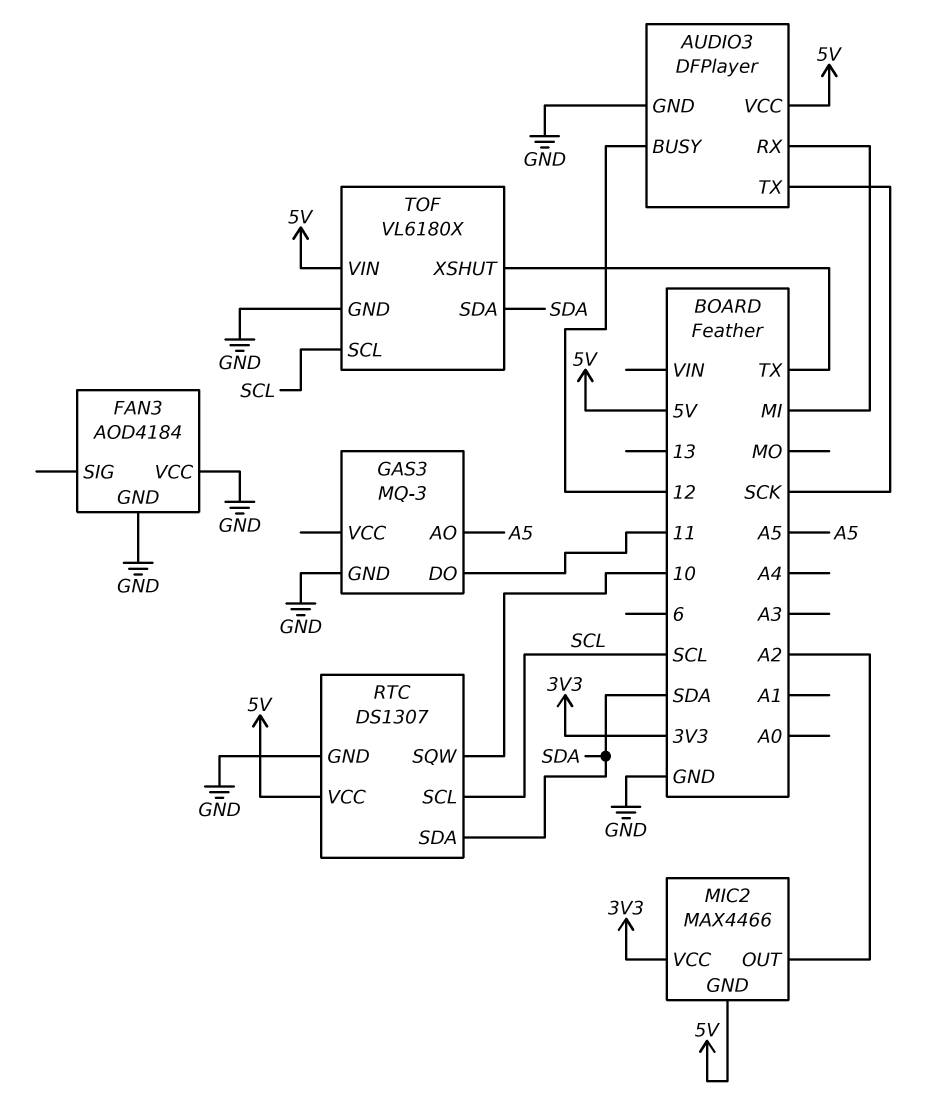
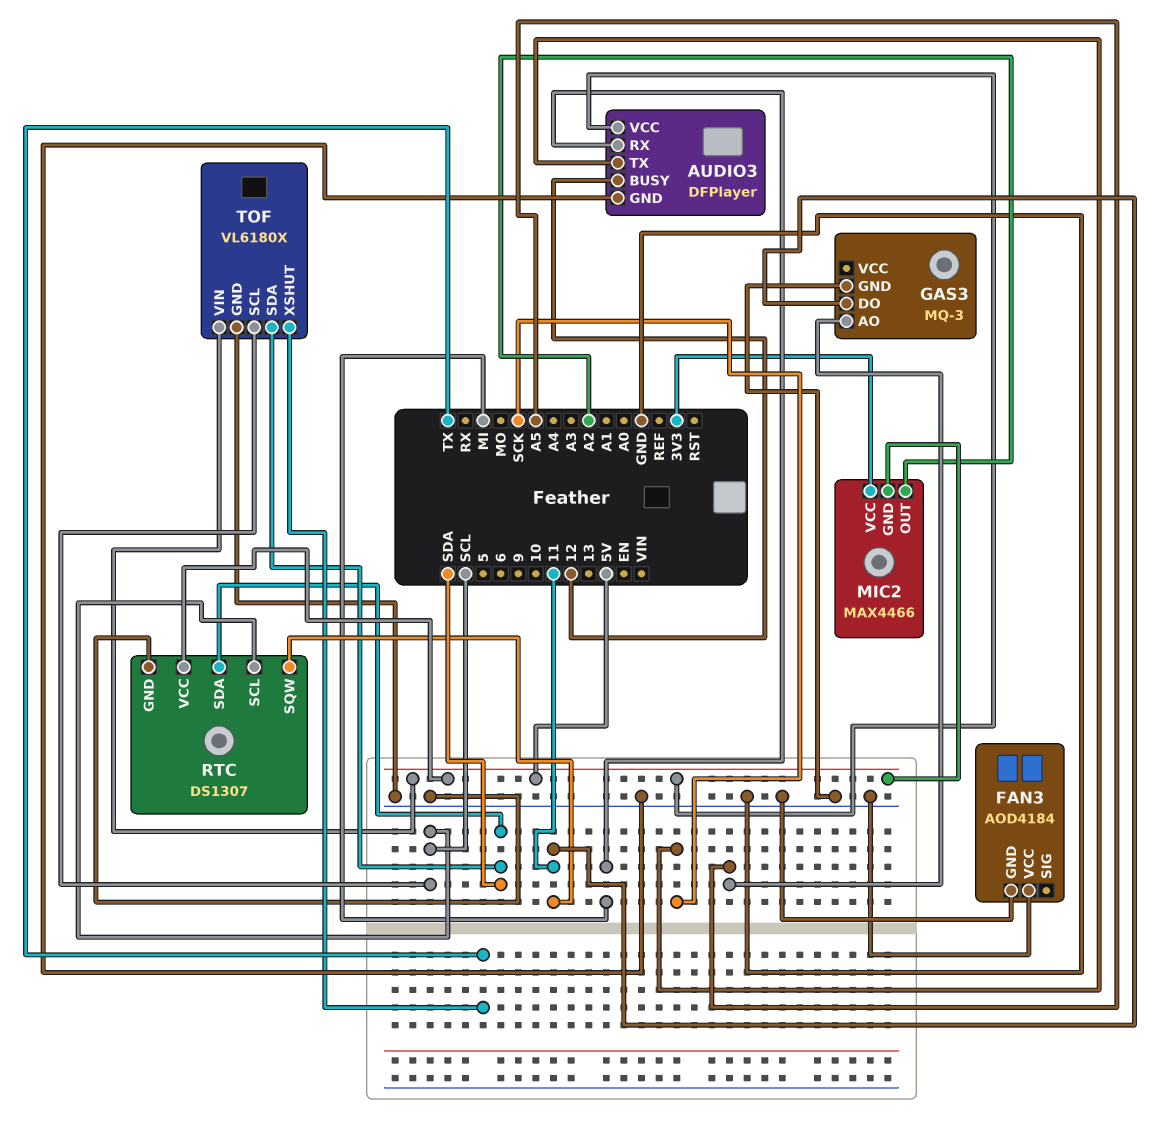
RTC pin SQW: 10 -> 11

